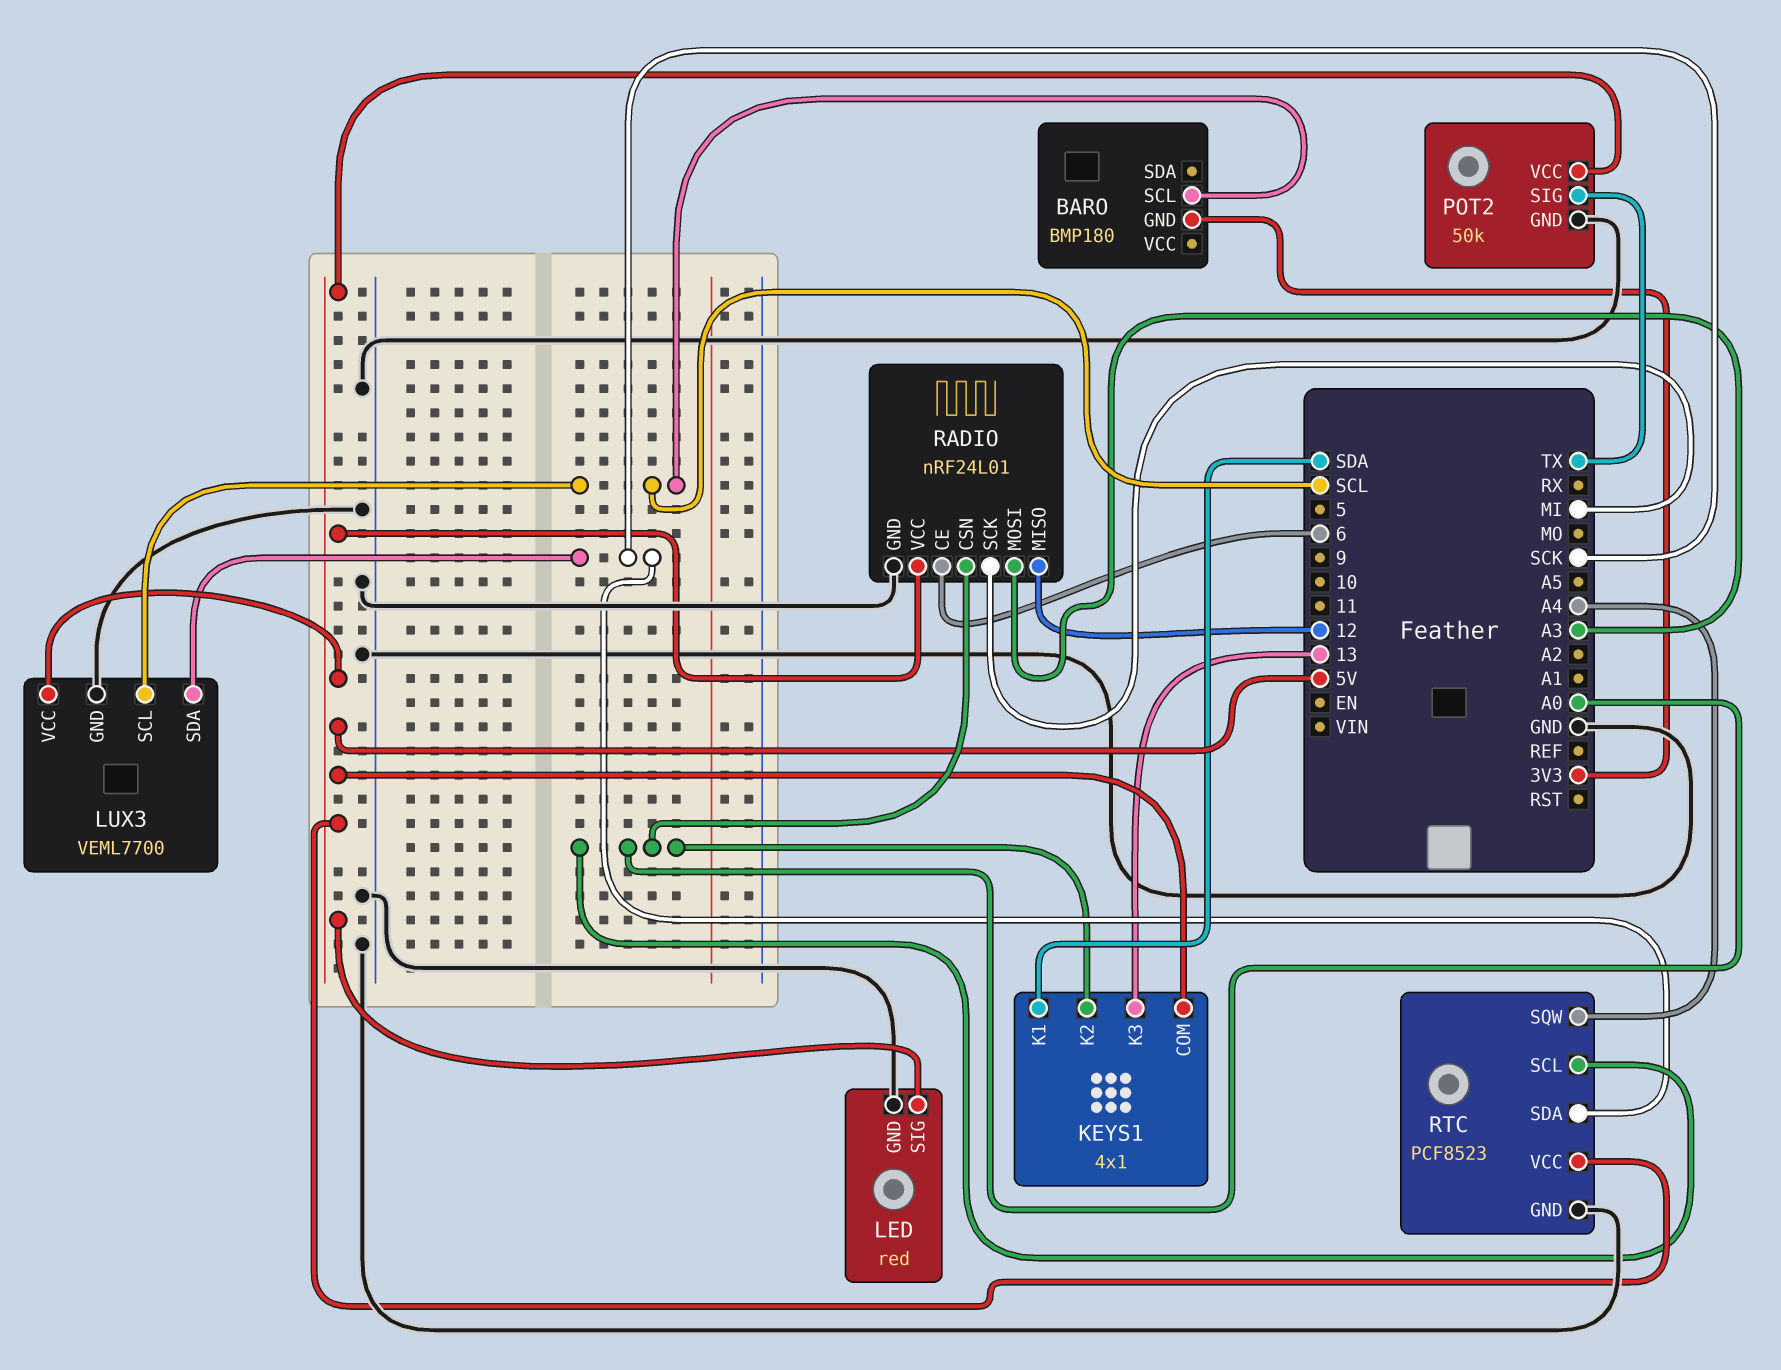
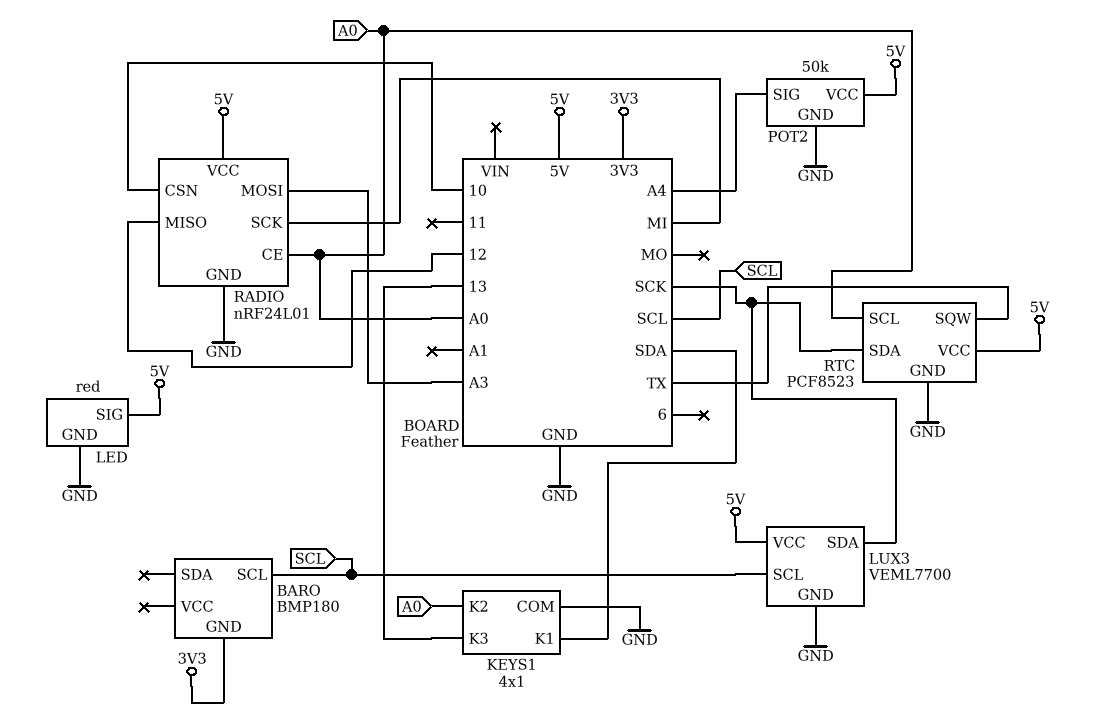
KEYS1 pin COM: 5V -> GND
POT2 pin SIG: TX -> A4
RADIO pin CE: 6 -> A0
RADIO pin CSN: A0 -> 10
RTC pin SQW: A4 -> TX

